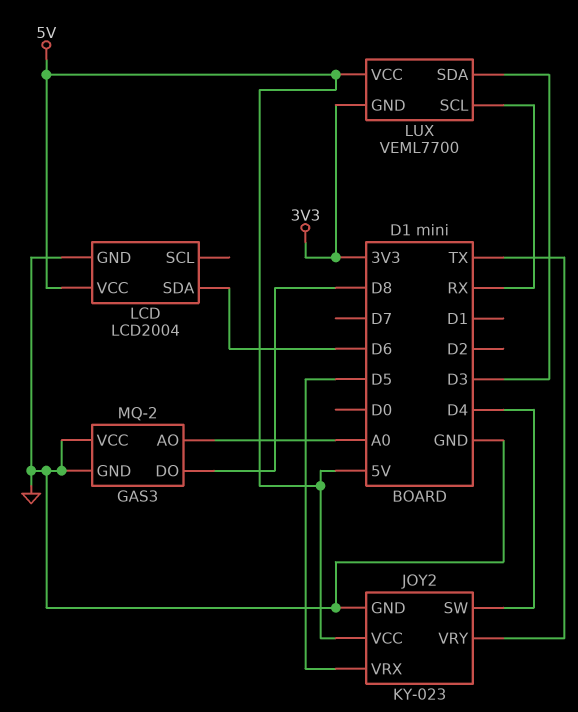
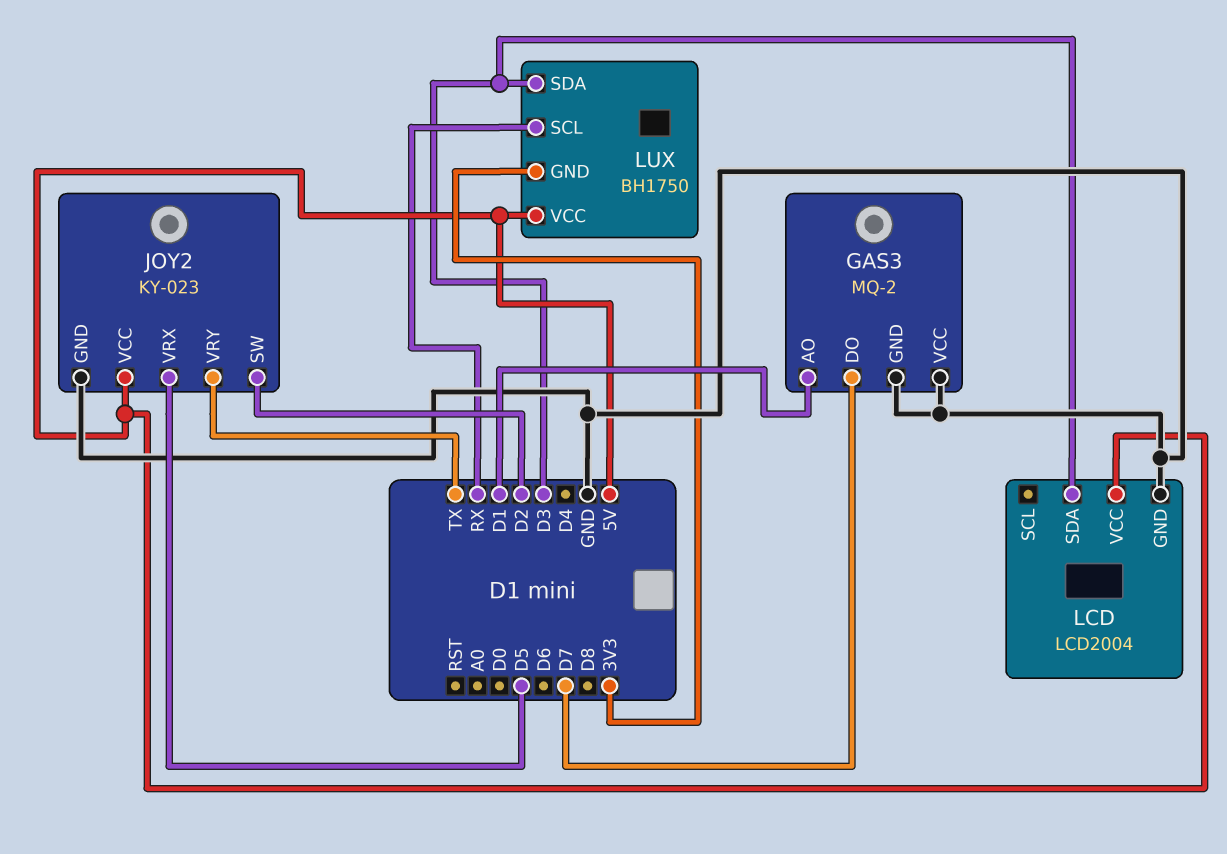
GAS3 pin AO: A0 -> D1
GAS3 pin DO: D8 -> D7
JOY2 pin SW: D4 -> D2
LCD pin SDA: D6 -> D3
LUX: VEML7700 -> BH1750

